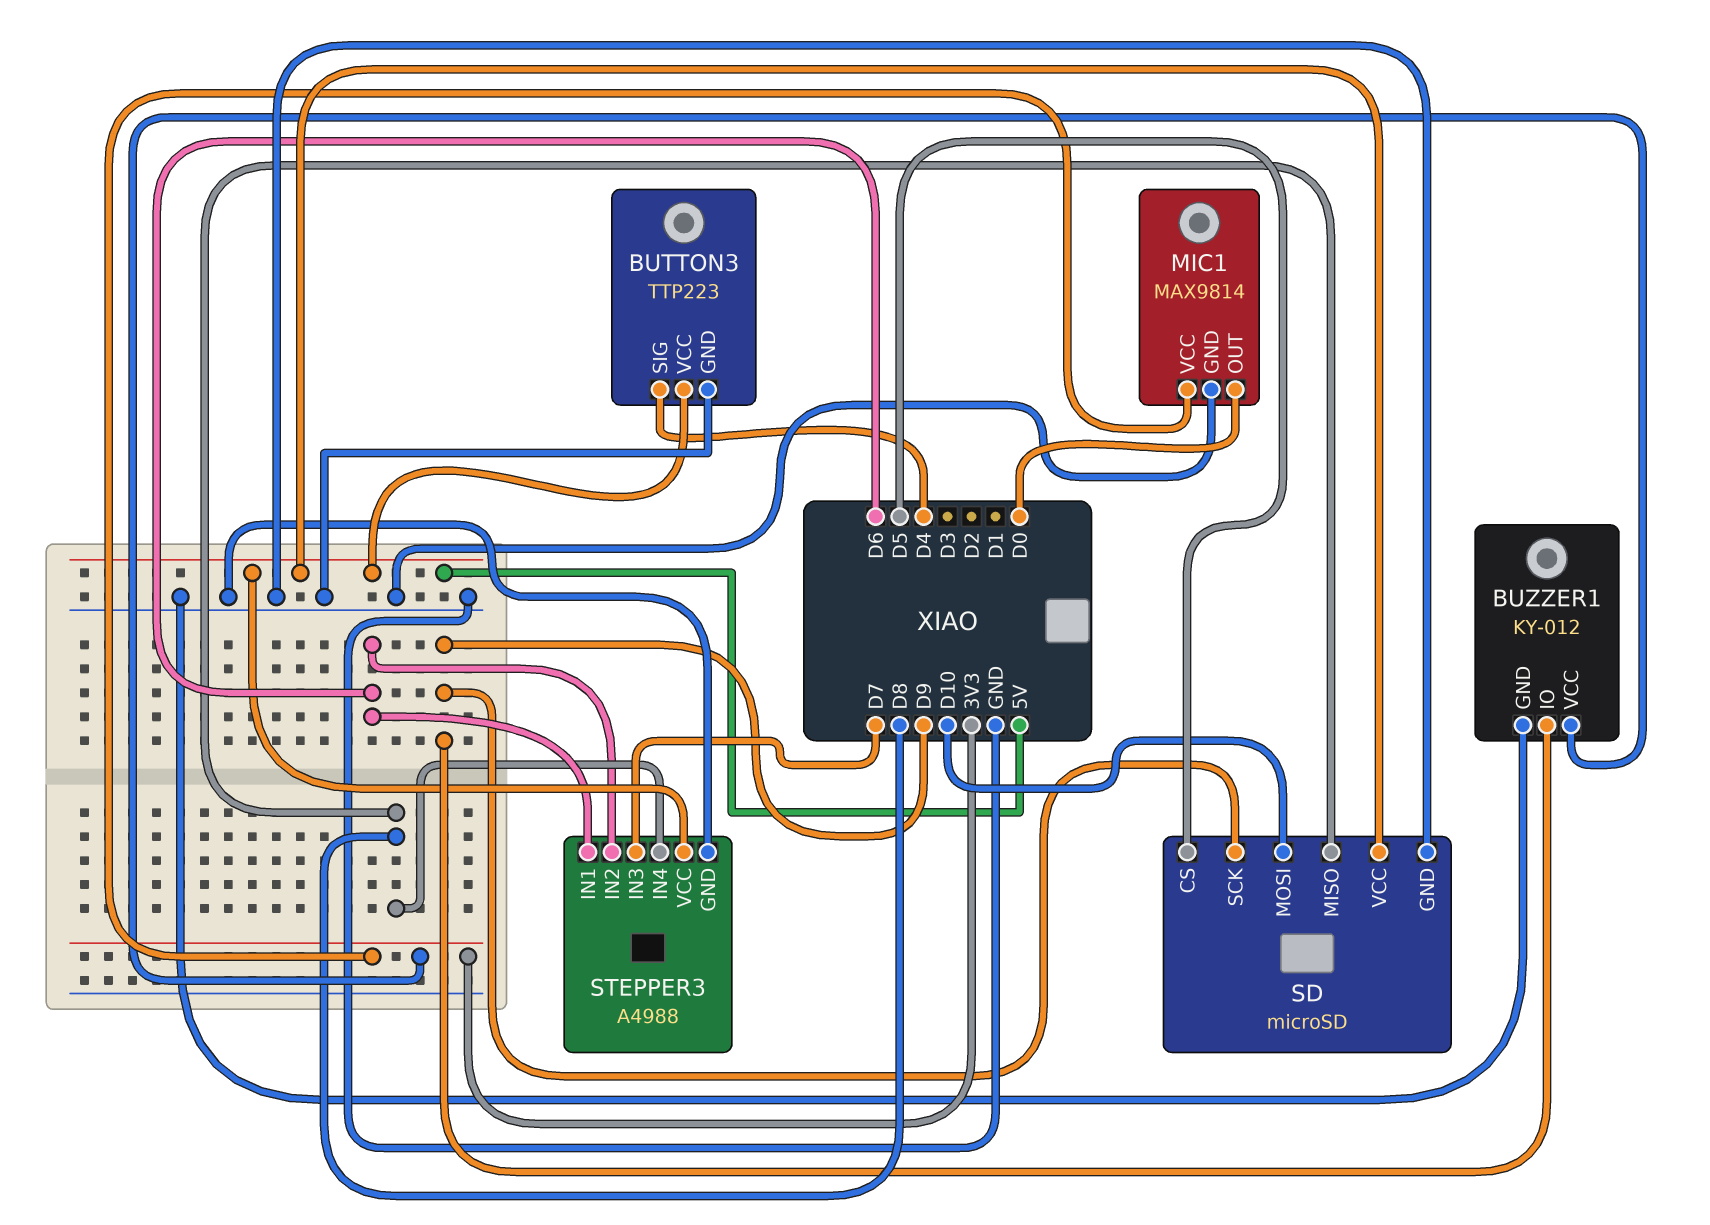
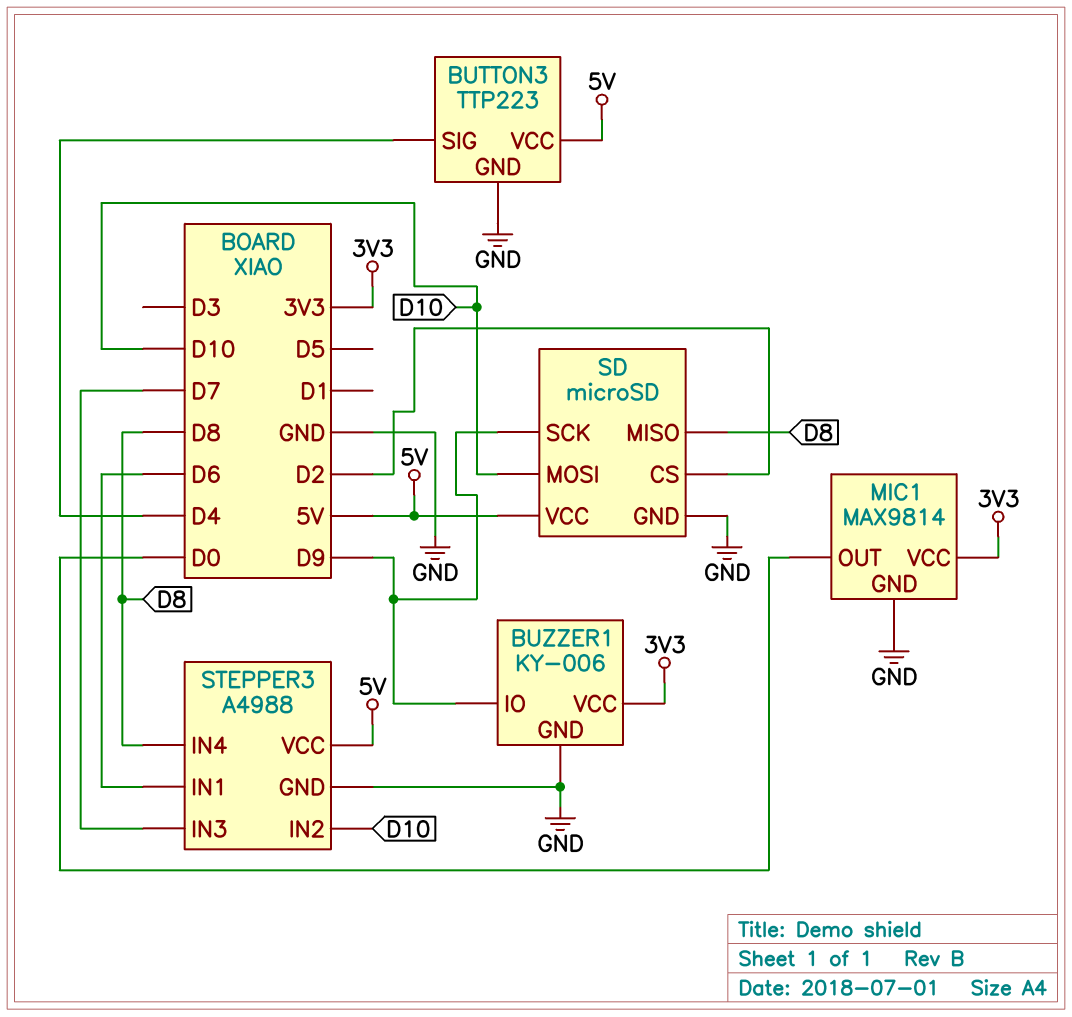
BUZZER1: KY-012 -> KY-006
SD pin CS: D5 -> D2
STEPPER3 pin IN2: D6 -> D10

